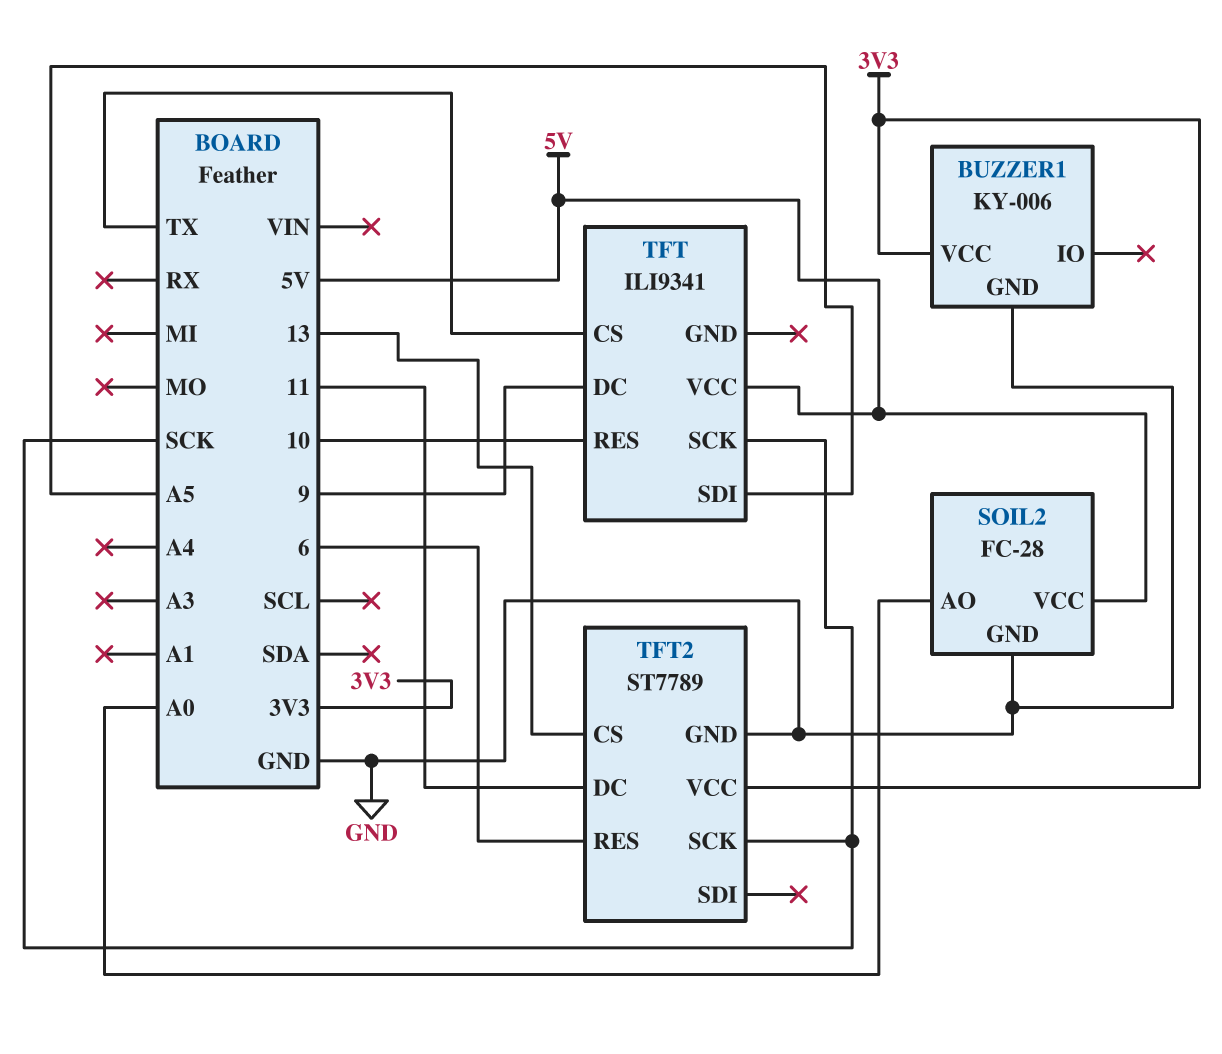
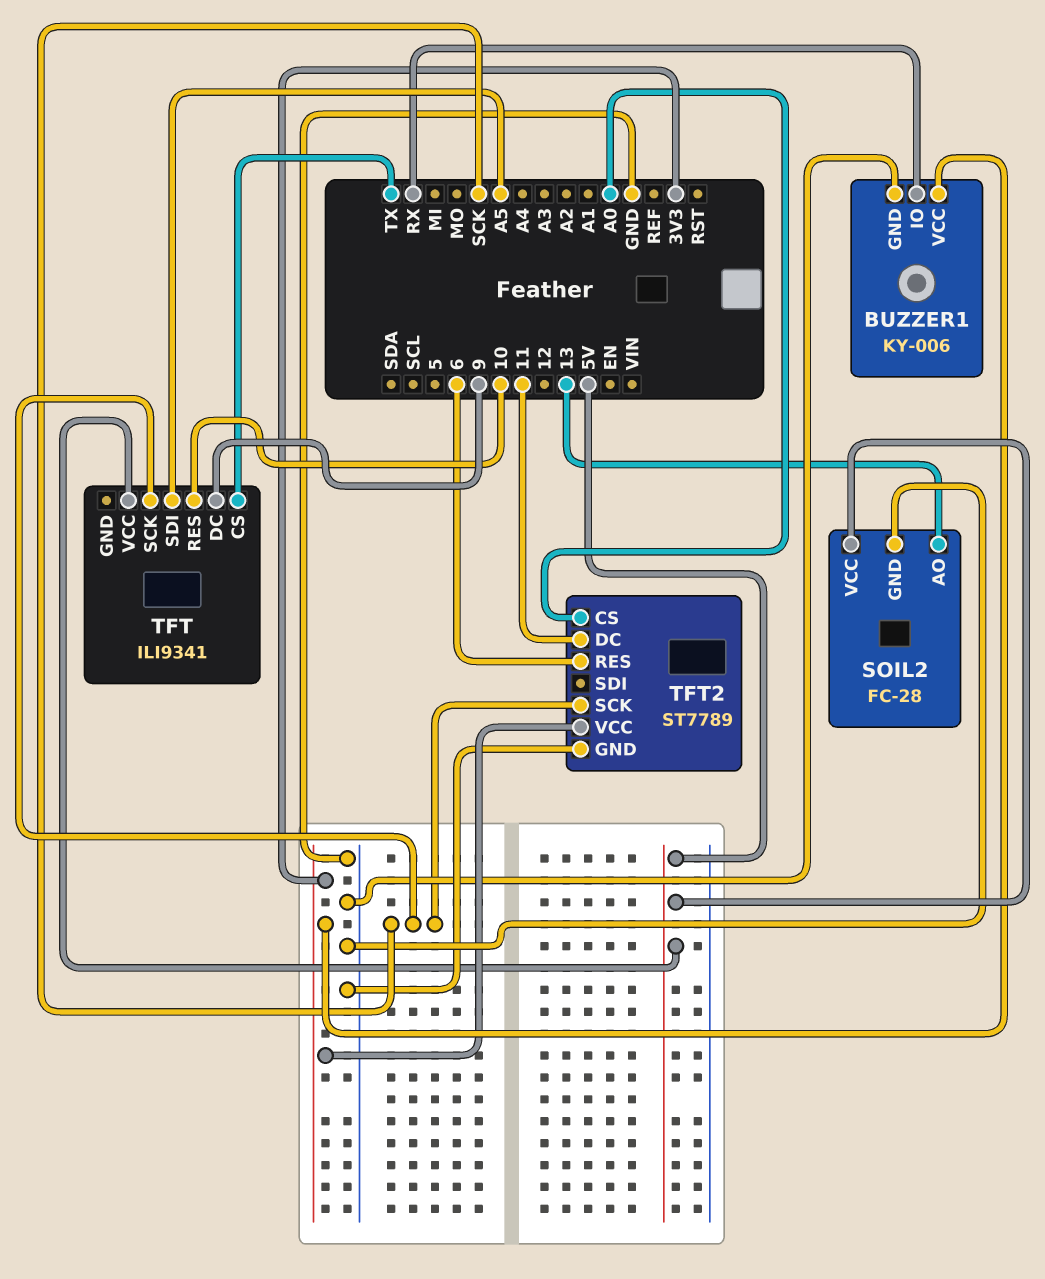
BUZZER1 pin IO: none -> RX
SOIL2 pin AO: A0 -> 13
TFT2 pin CS: 13 -> A0

